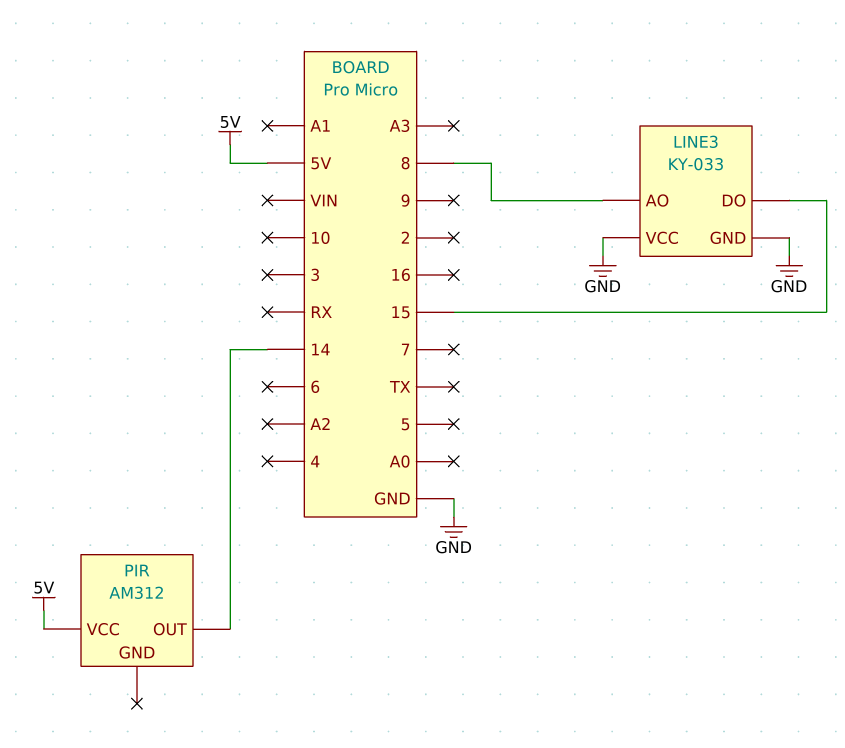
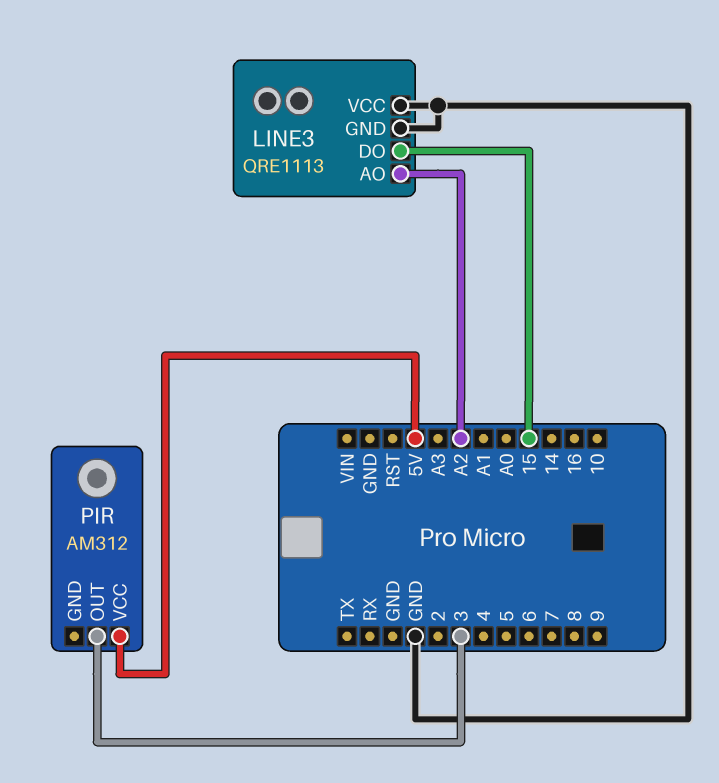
LINE3: KY-033 -> QRE1113
LINE3 pin AO: 8 -> A2
PIR pin OUT: 14 -> 3

